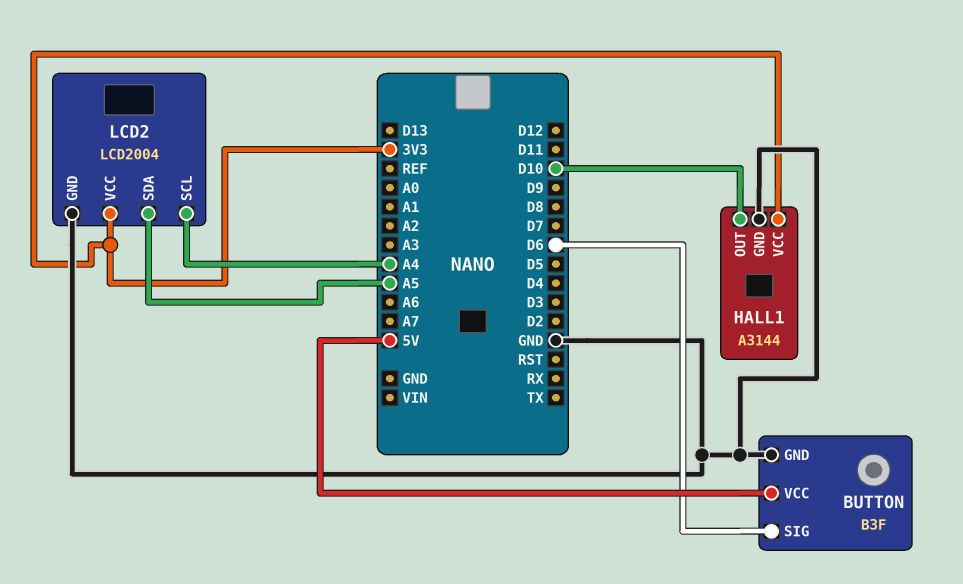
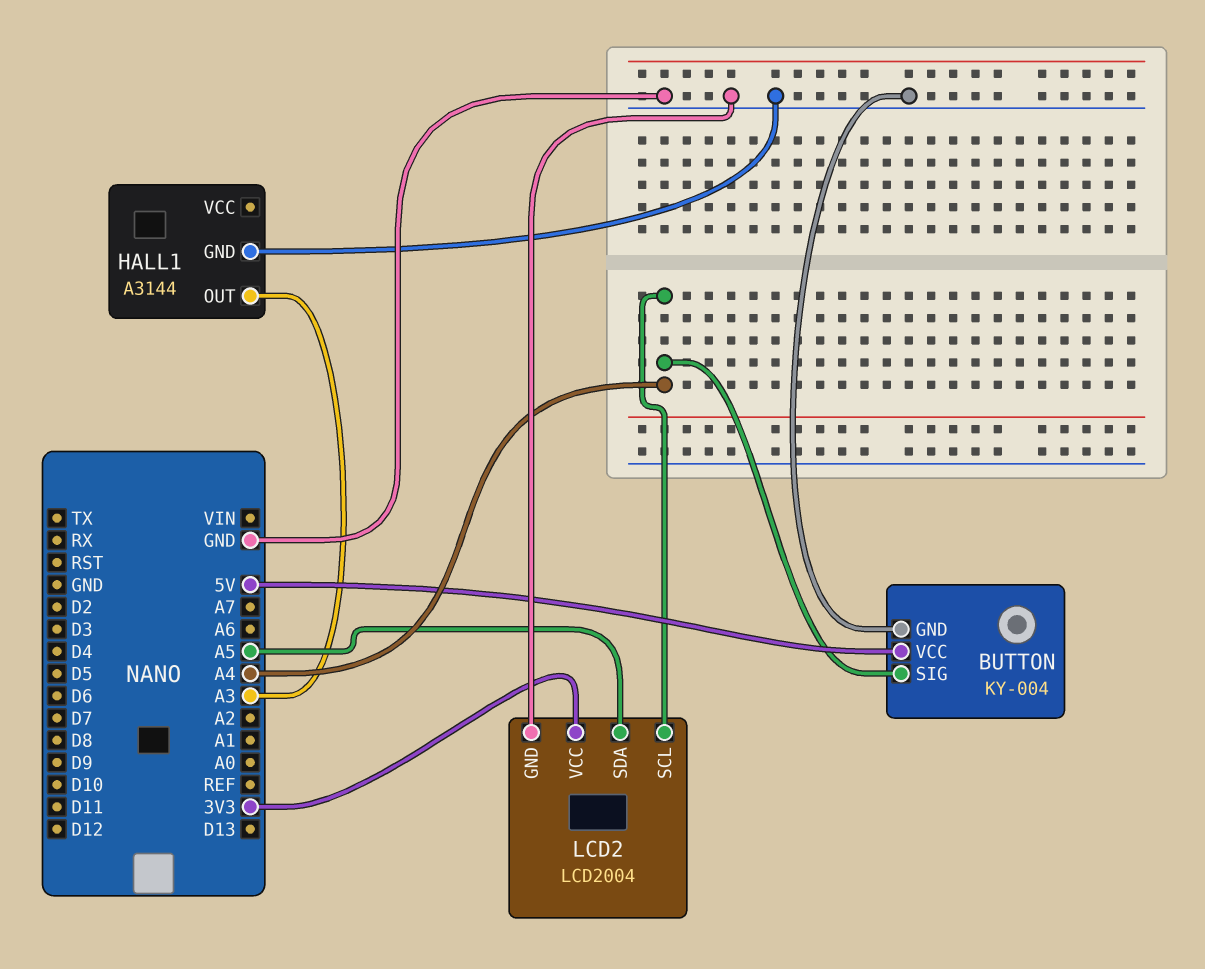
BUTTON: B3F -> KY-004
BUTTON pin SIG: D6 -> A4
HALL1 pin OUT: D10 -> A3
HALL1 pin VCC: 3V3 -> none

